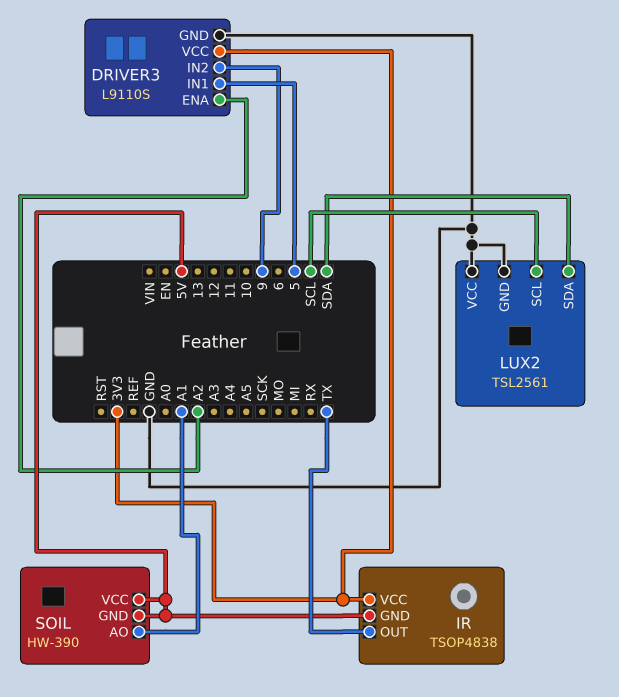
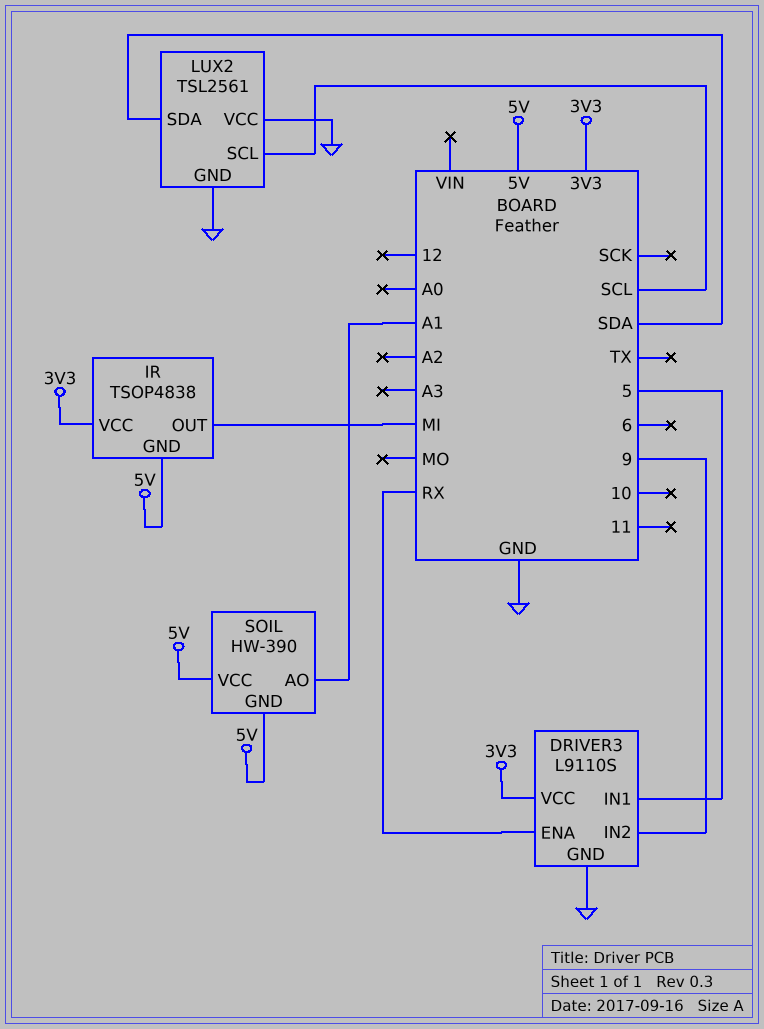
DRIVER3 pin ENA: A2 -> RX
IR pin OUT: TX -> MI

